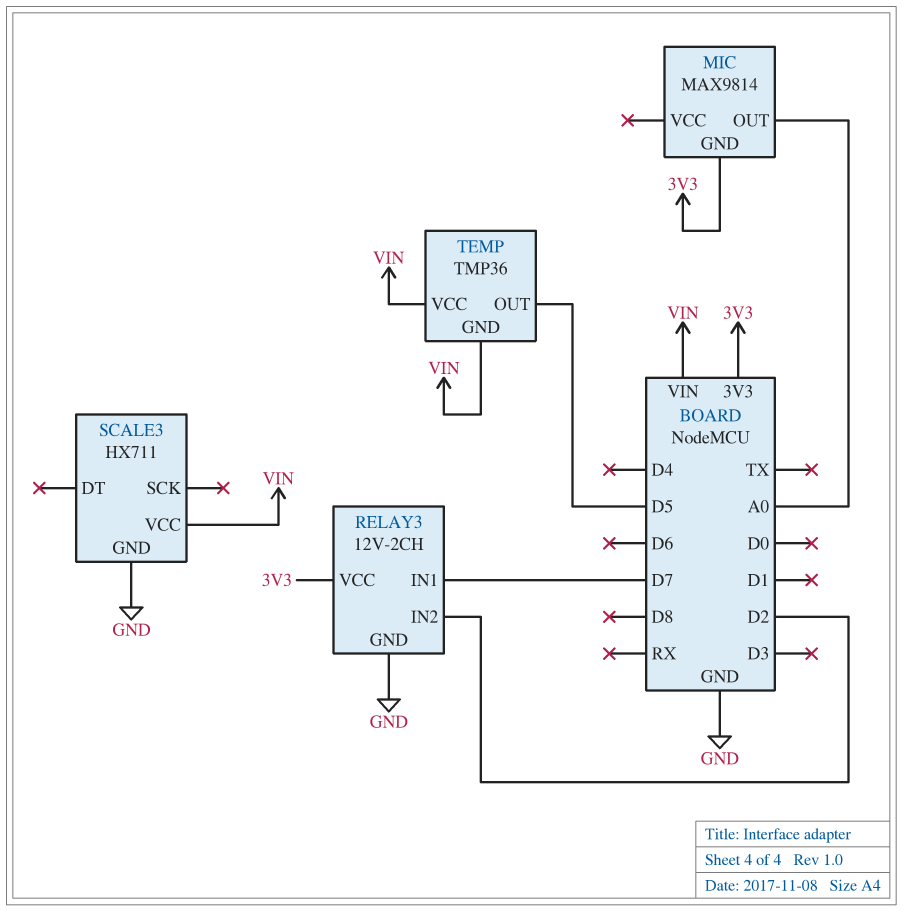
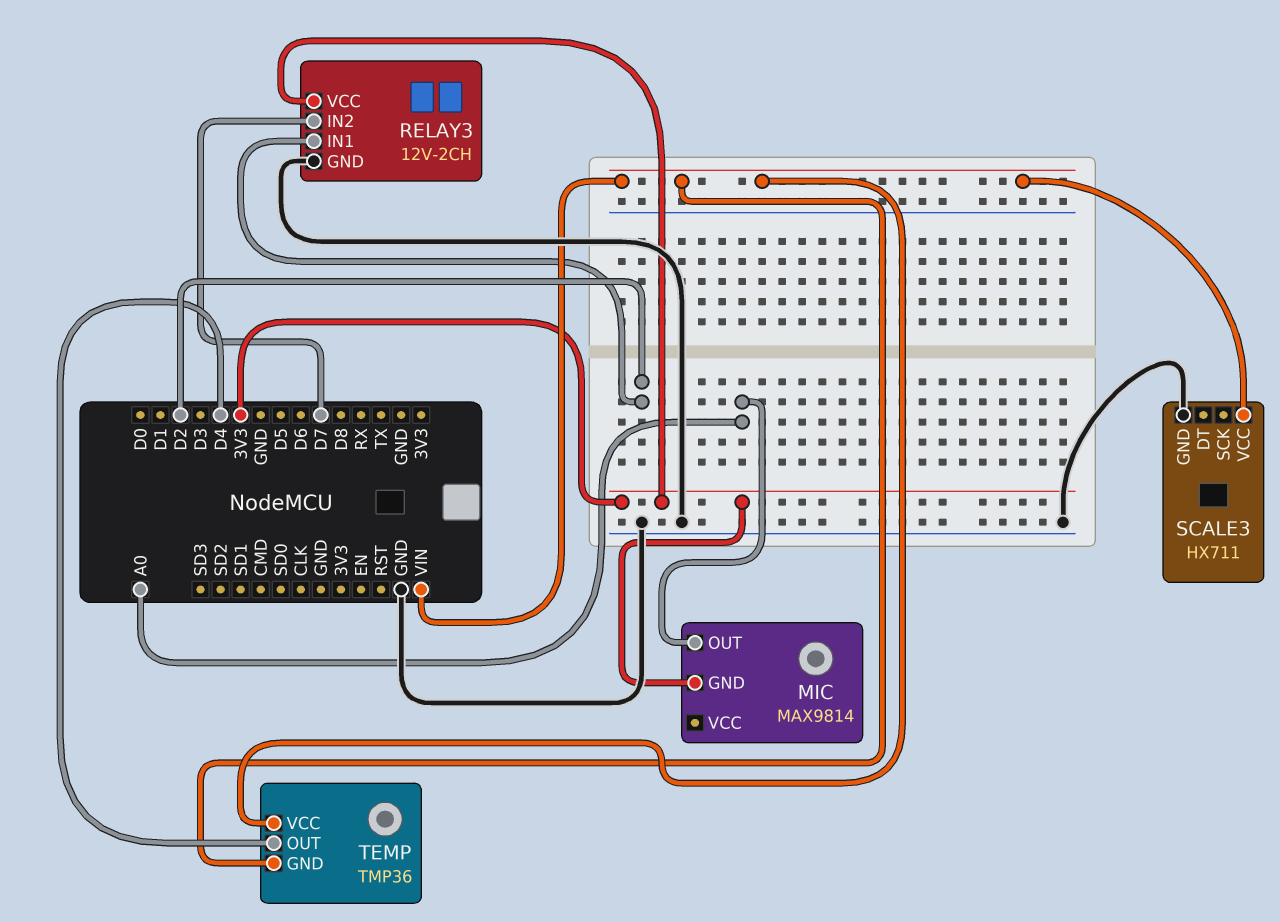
RELAY3 pin IN1: D7 -> D2
RELAY3 pin IN2: D2 -> D7
TEMP pin OUT: D5 -> D4

